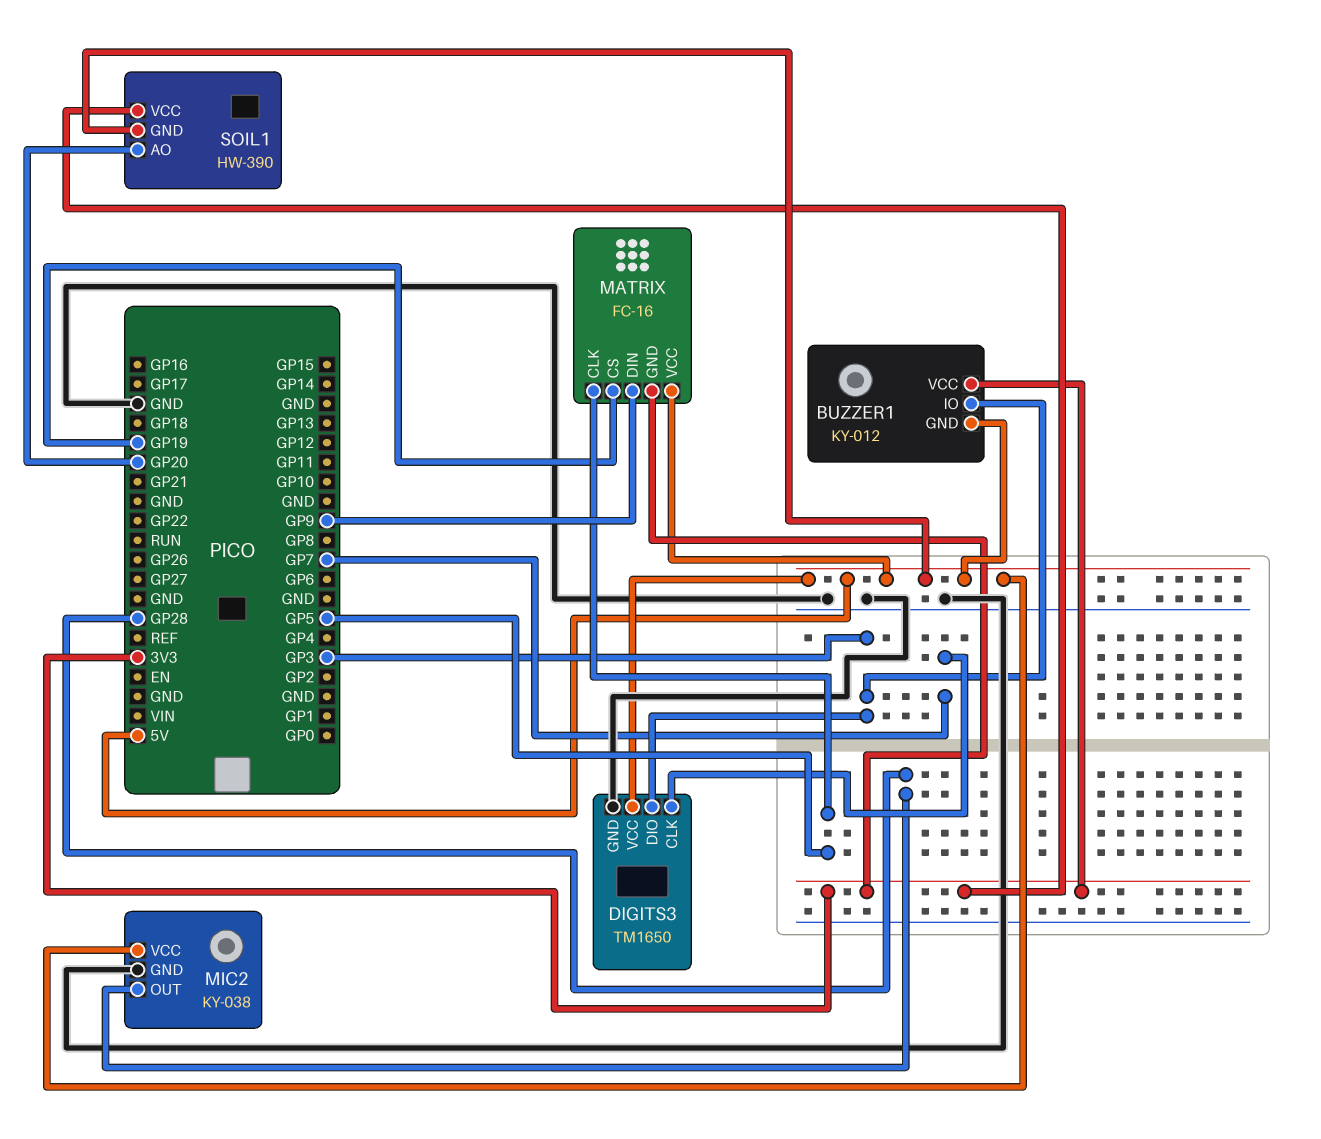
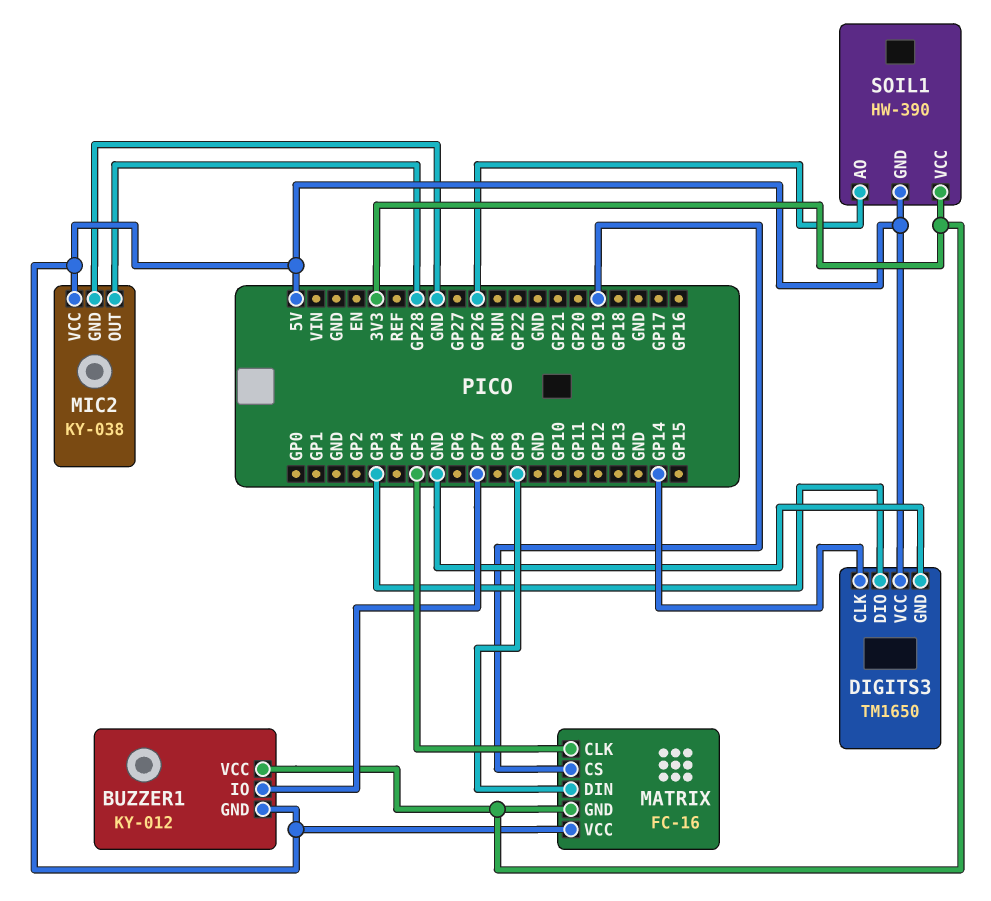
BUZZER1 pin IO: GP3 -> GP7
DIGITS3 pin CLK: GP7 -> GP14
SOIL1 pin AO: GP20 -> GP26

